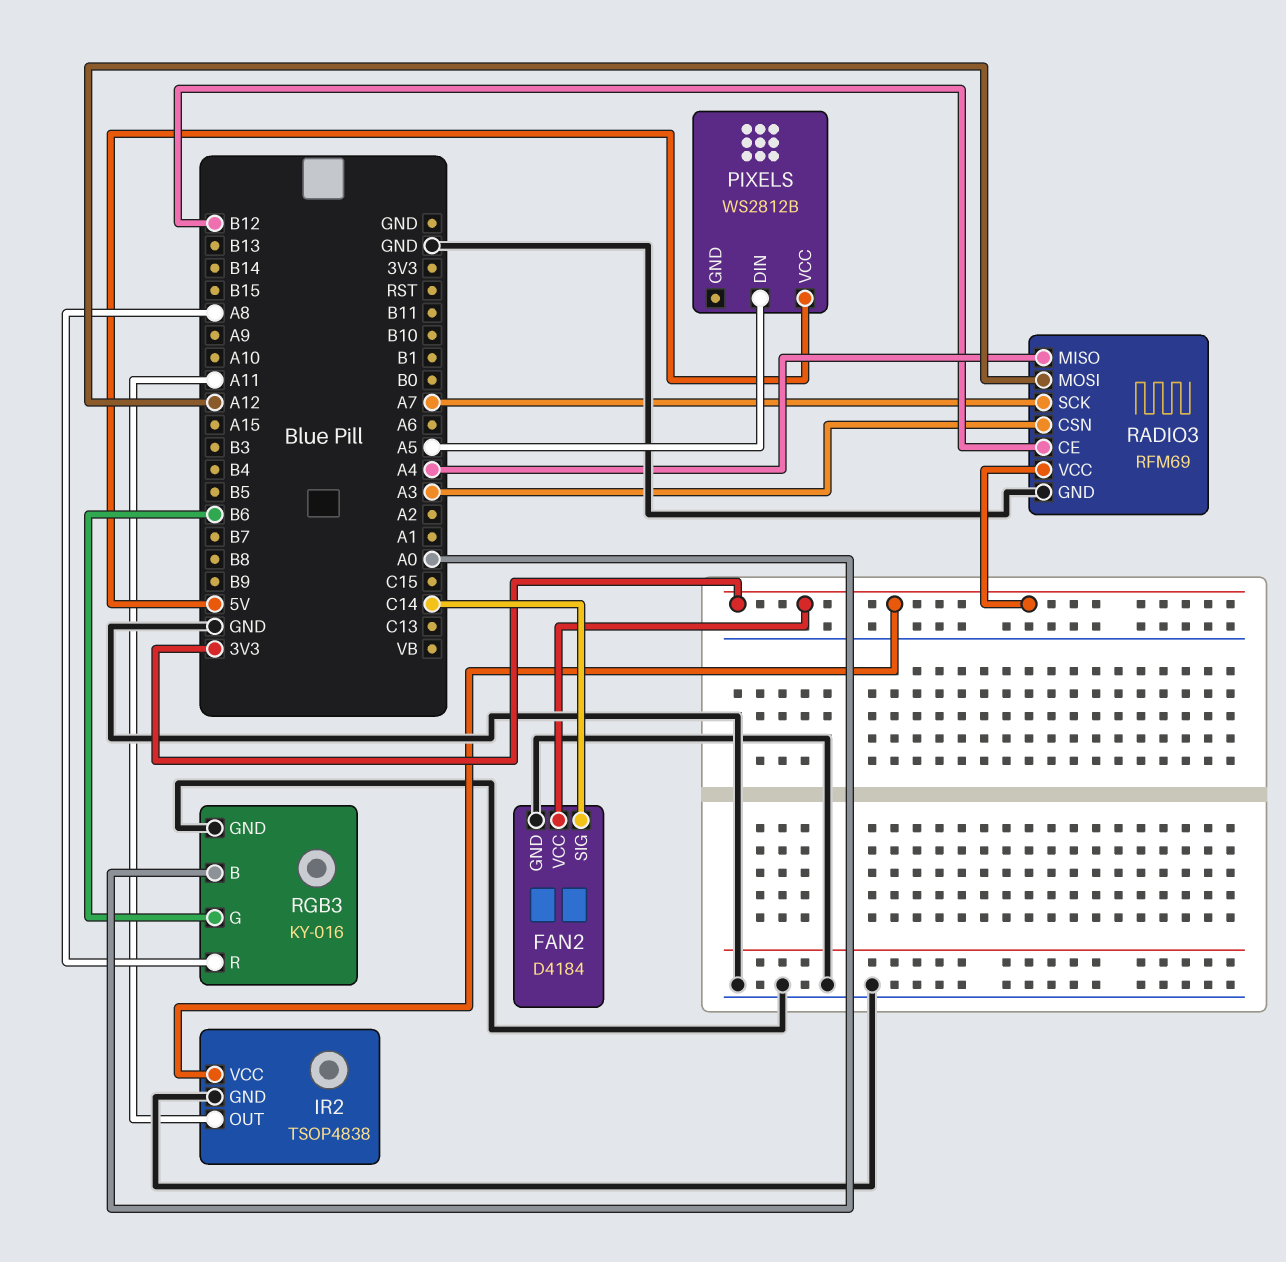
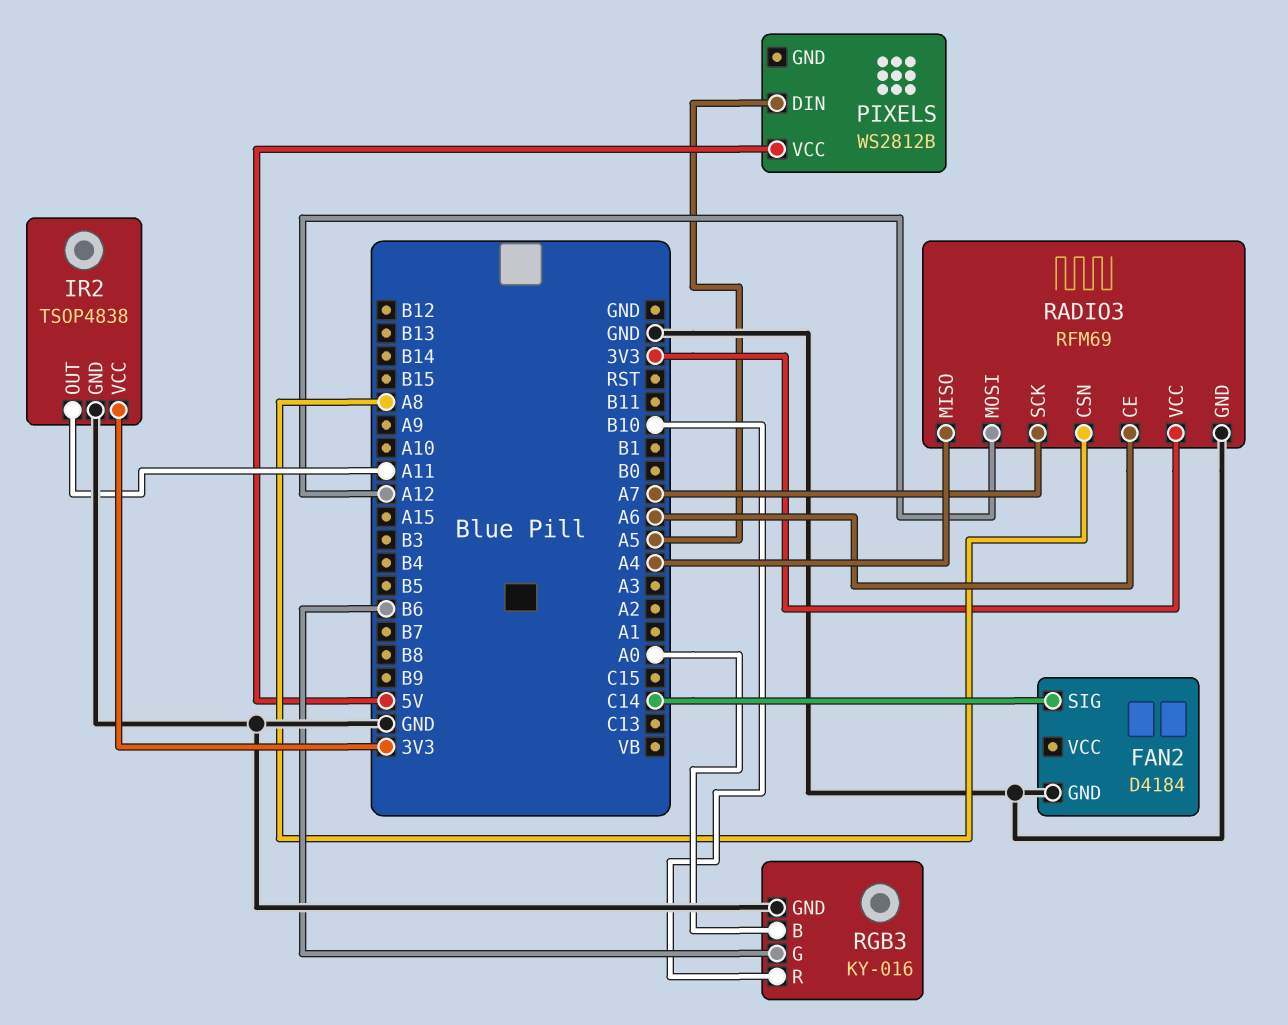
FAN2 pin VCC: 3V3 -> none
RADIO3 pin CE: B12 -> A6
RADIO3 pin CSN: A3 -> A8
RGB3 pin R: A8 -> B10

